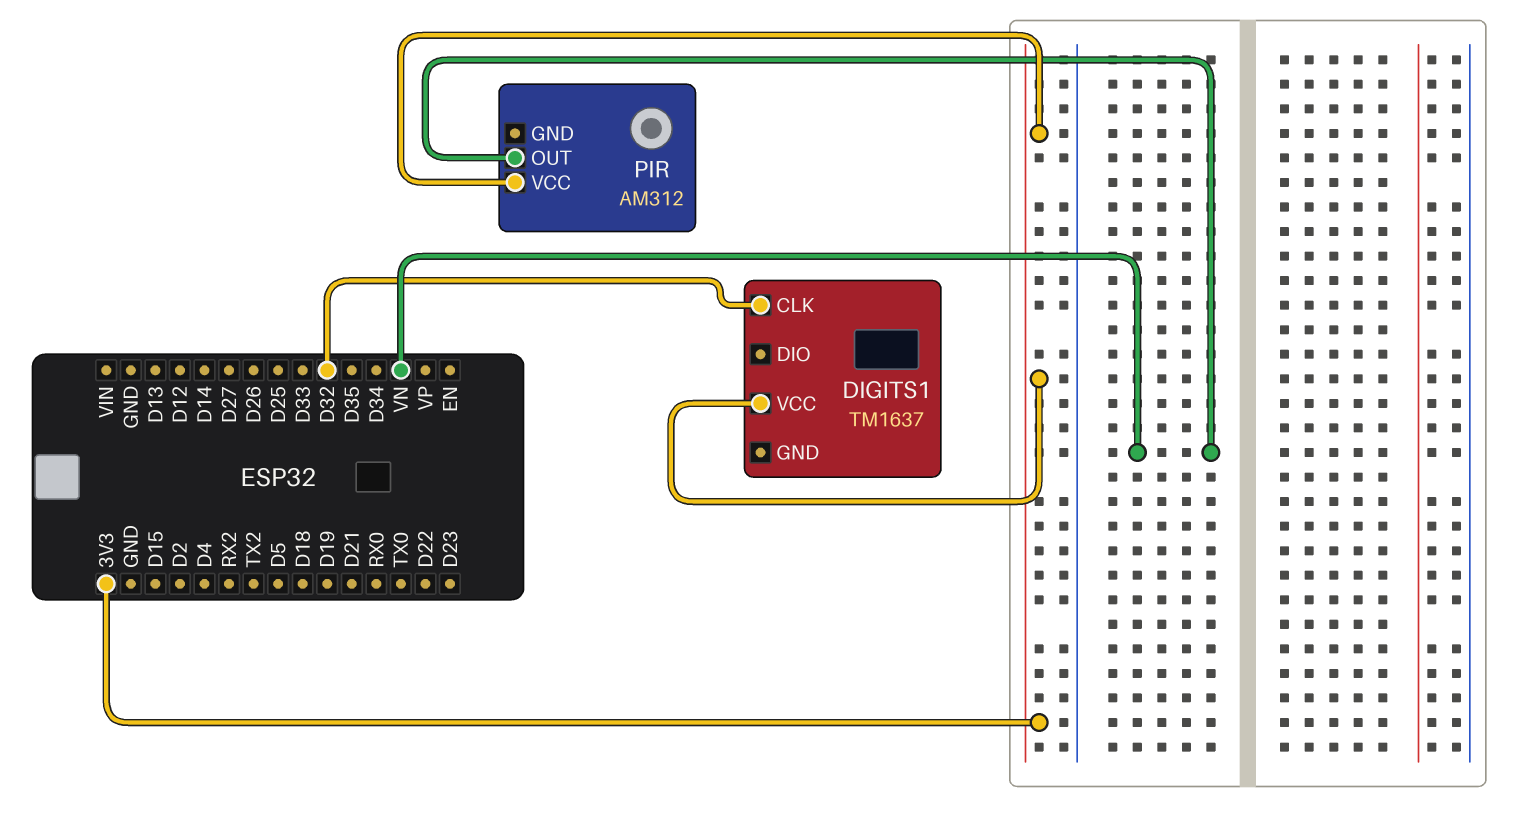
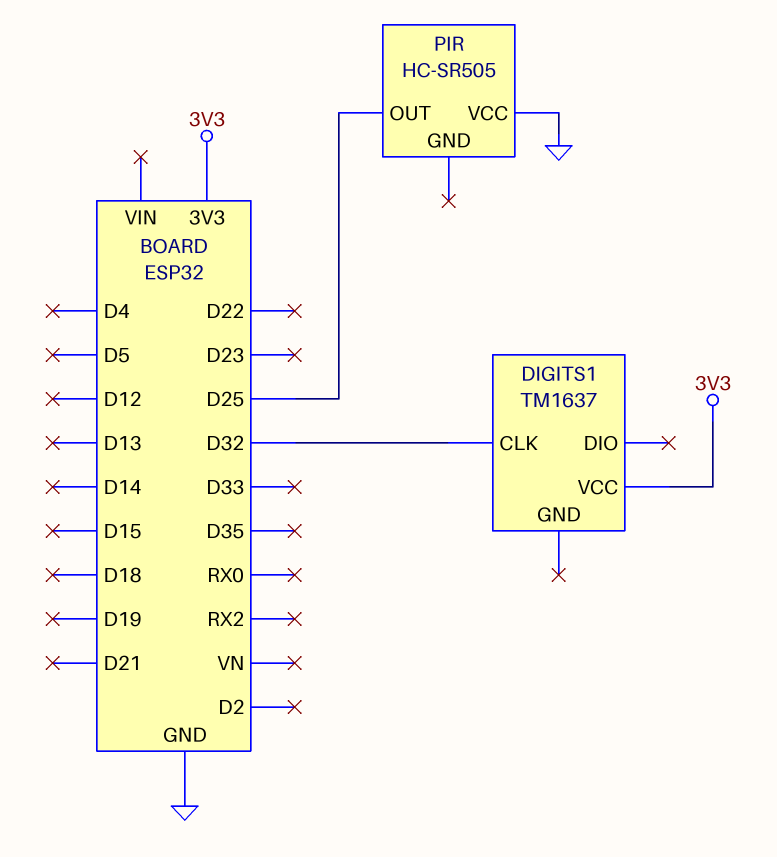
PIR: AM312 -> HC-SR505
PIR pin OUT: VN -> D25
PIR pin VCC: 3V3 -> GND

